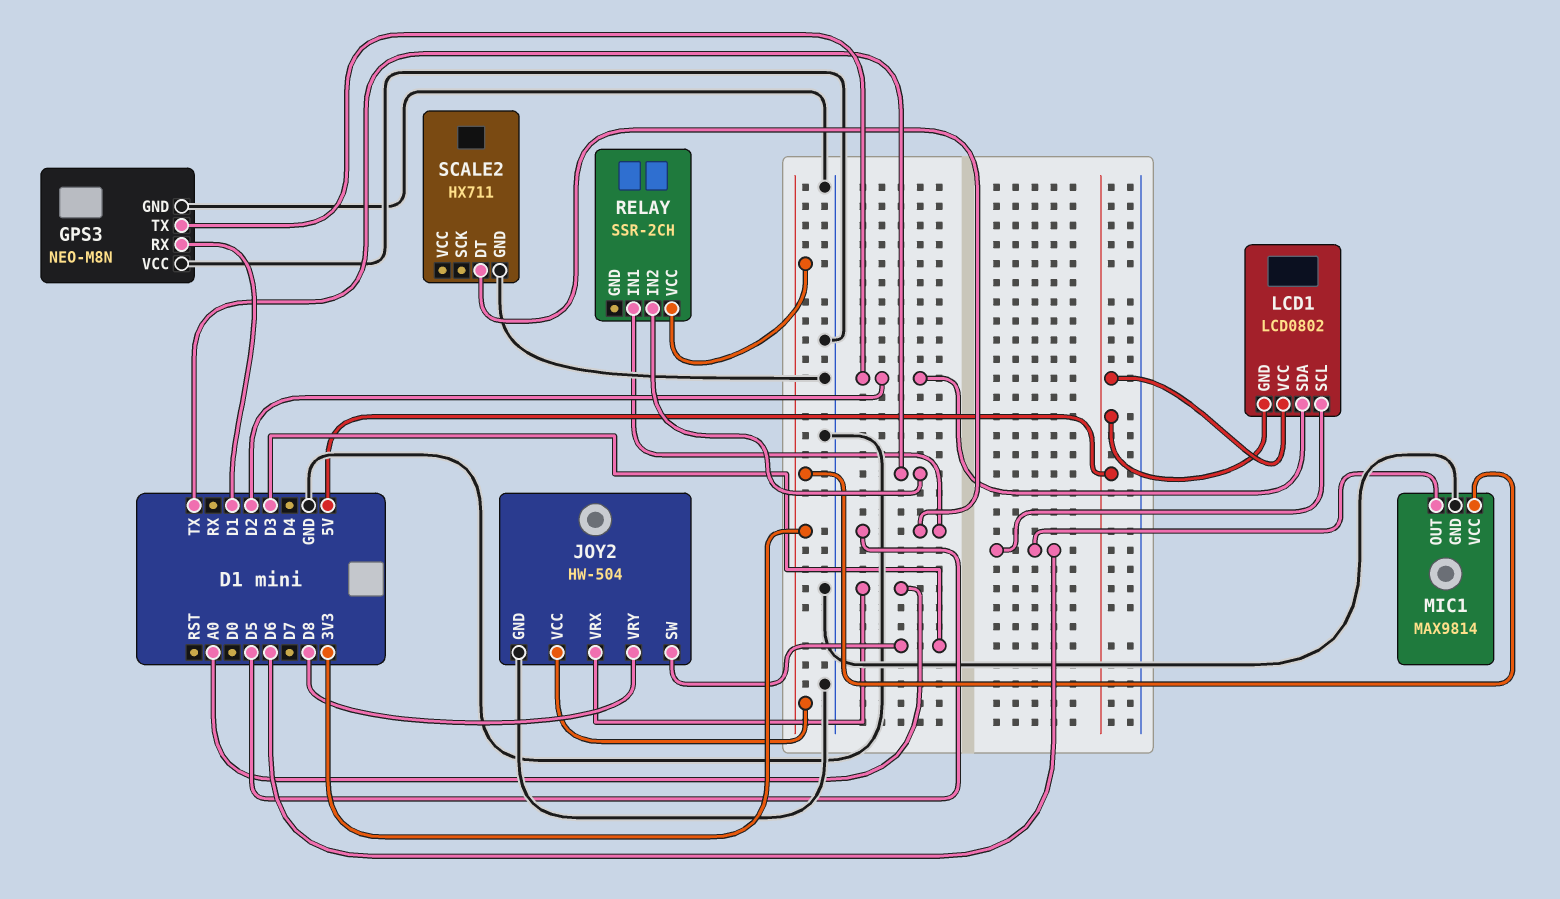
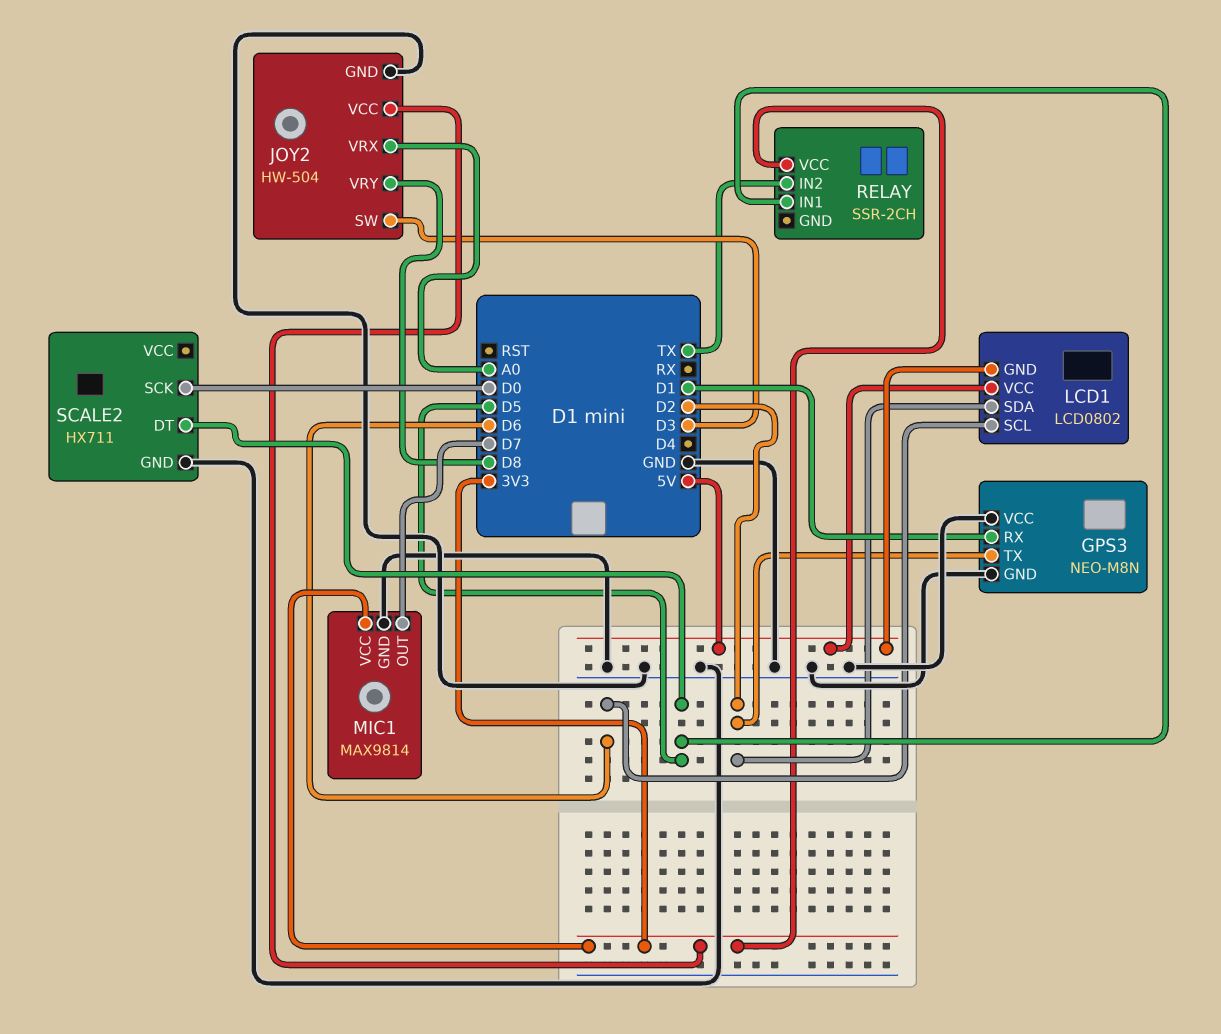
MIC1 pin OUT: D6 -> D7
SCALE2 pin SCK: none -> D0

